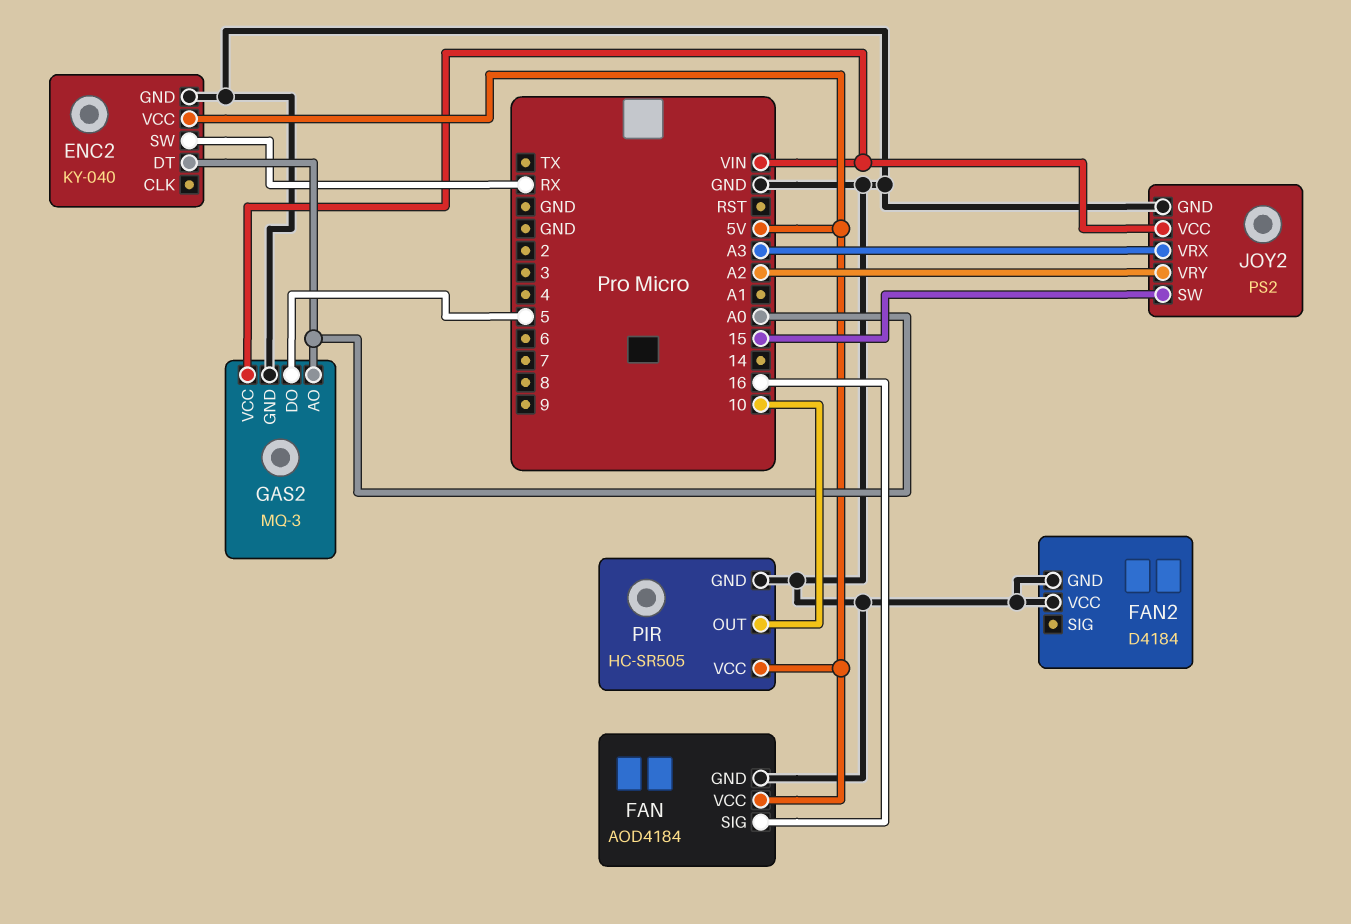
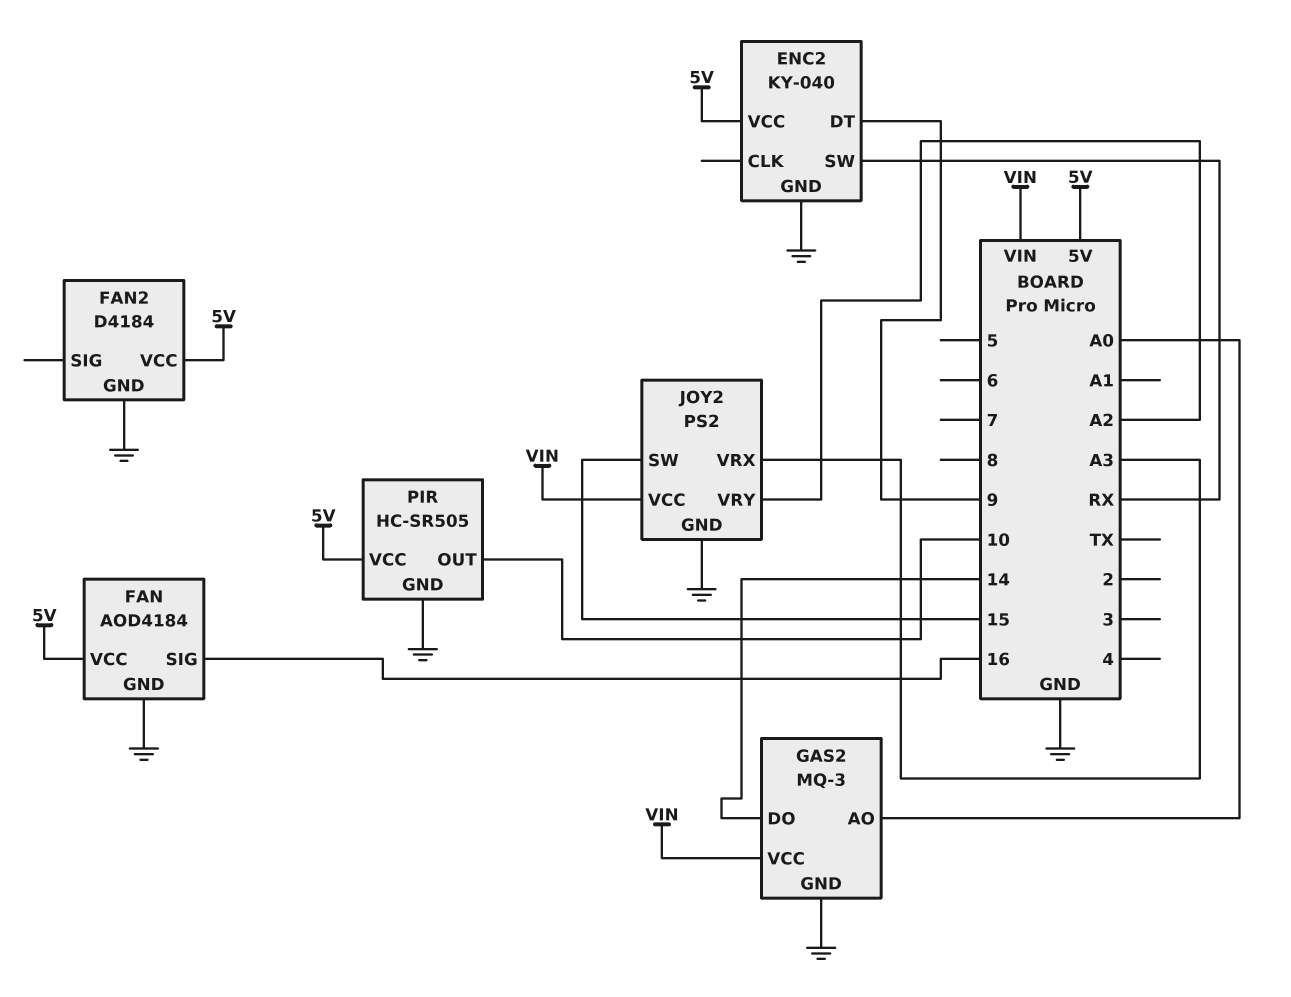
ENC2 pin DT: A0 -> 9
FAN2 pin VCC: GND -> 5V
GAS2 pin DO: 5 -> 14

